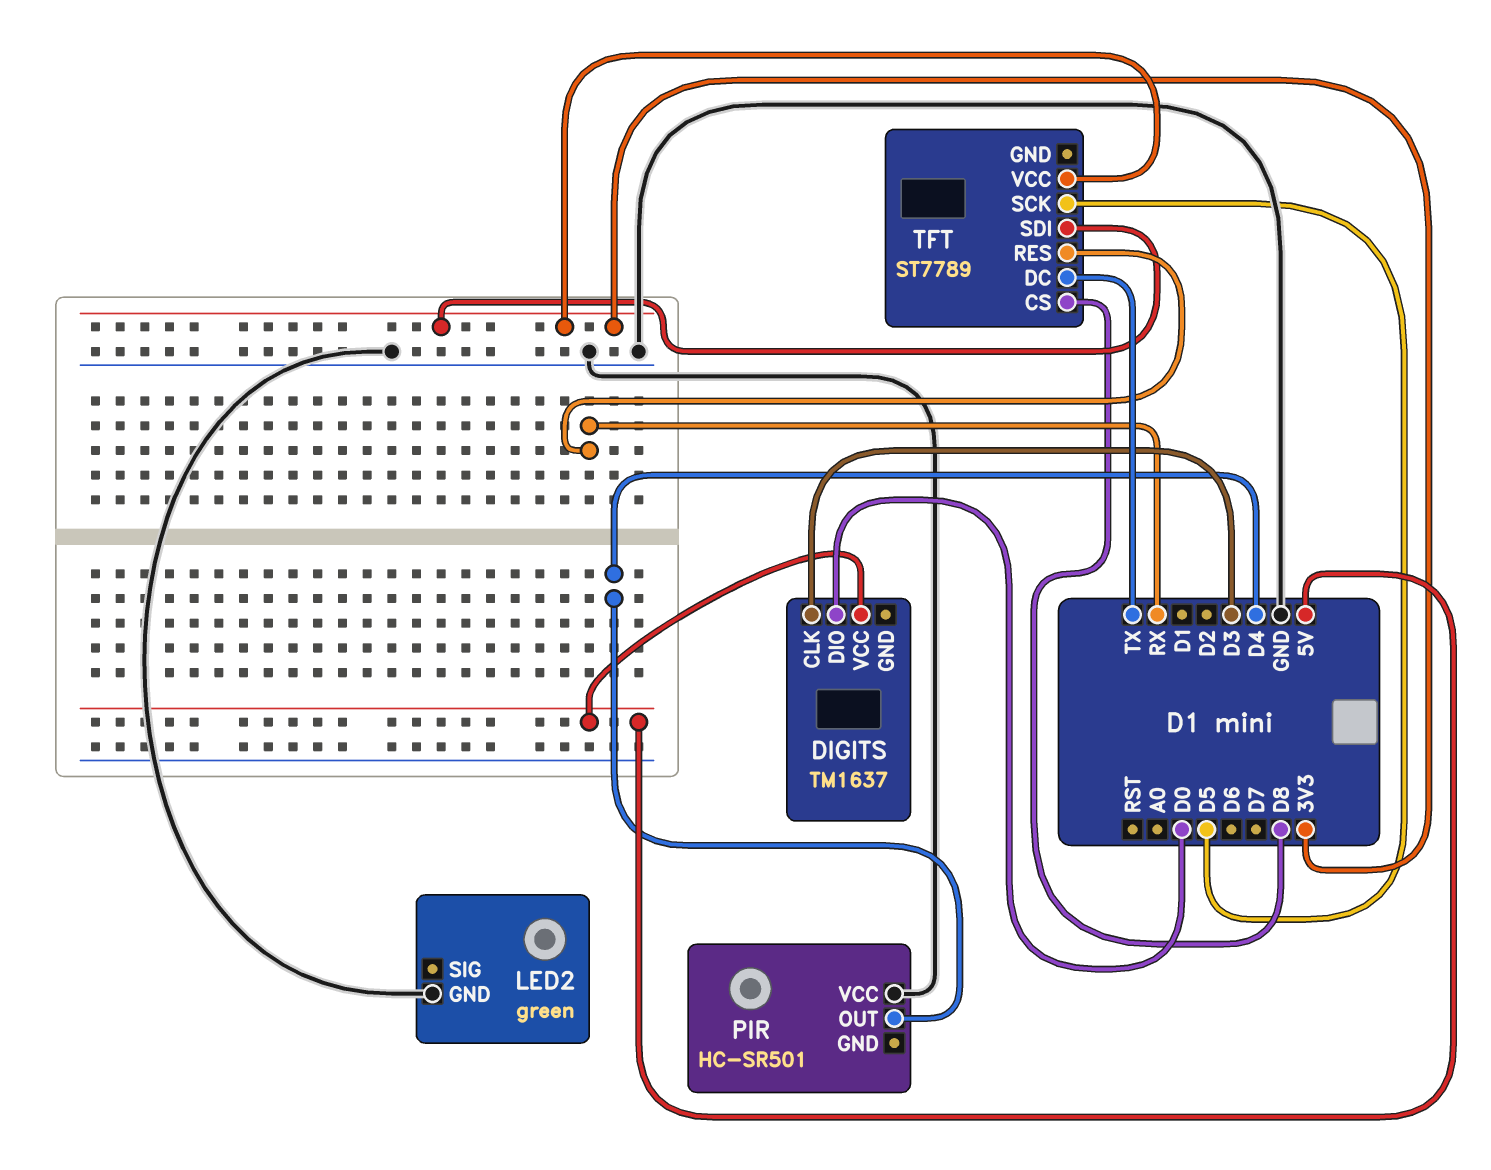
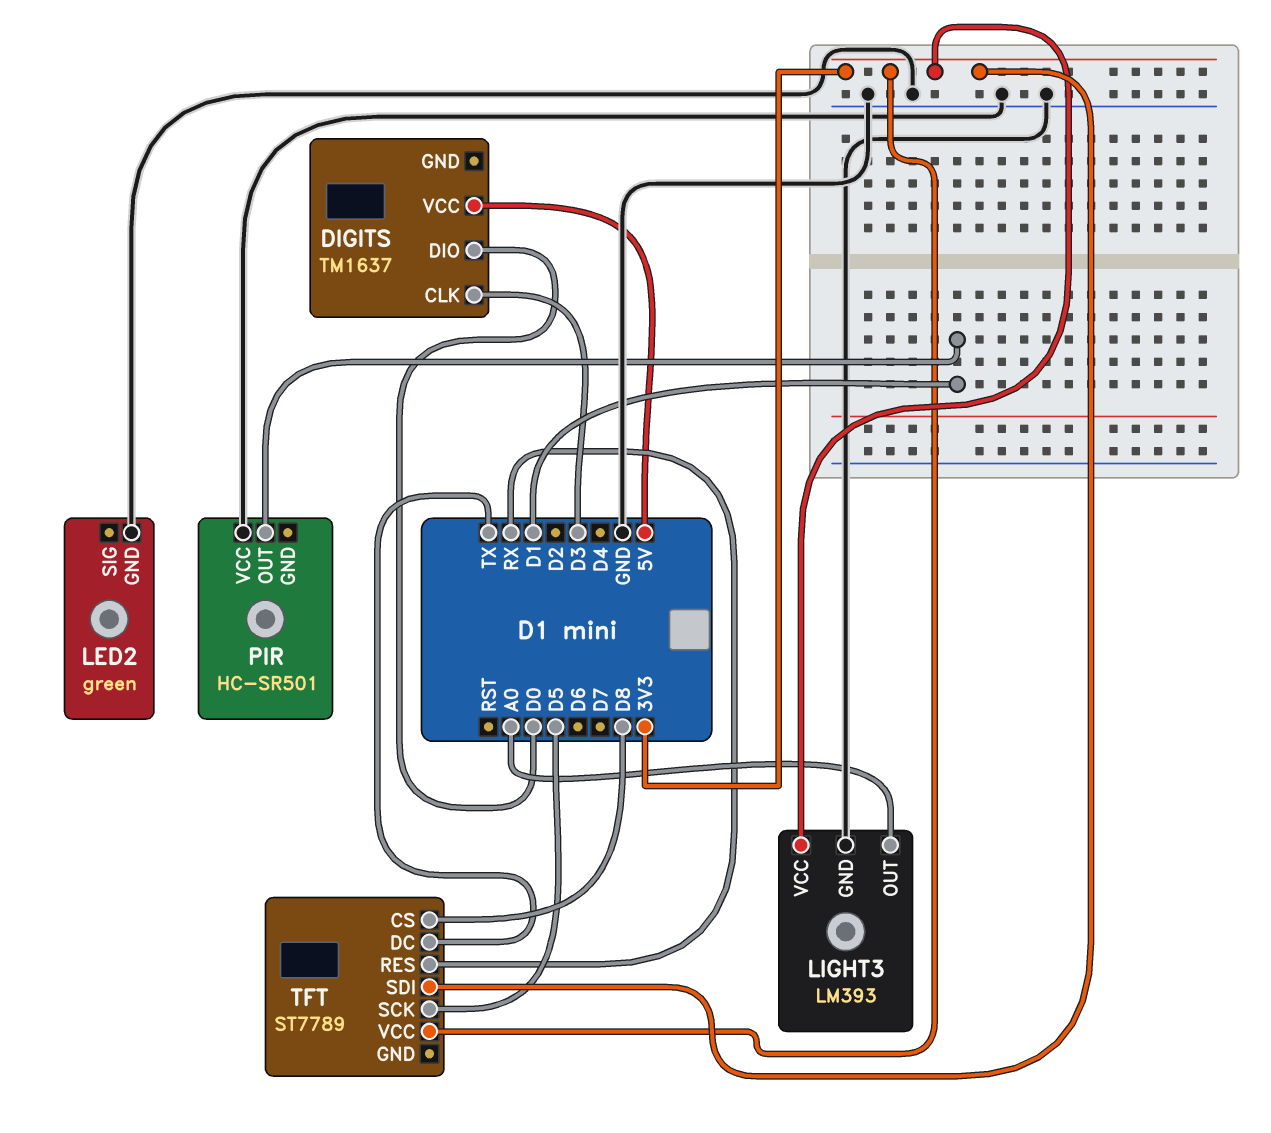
LIGHT3: none -> LM393
LIGHT3 pin GND: none -> GND
LIGHT3 pin OUT: none -> A0
LIGHT3 pin VCC: none -> 3V3
PIR pin OUT: D4 -> D1

